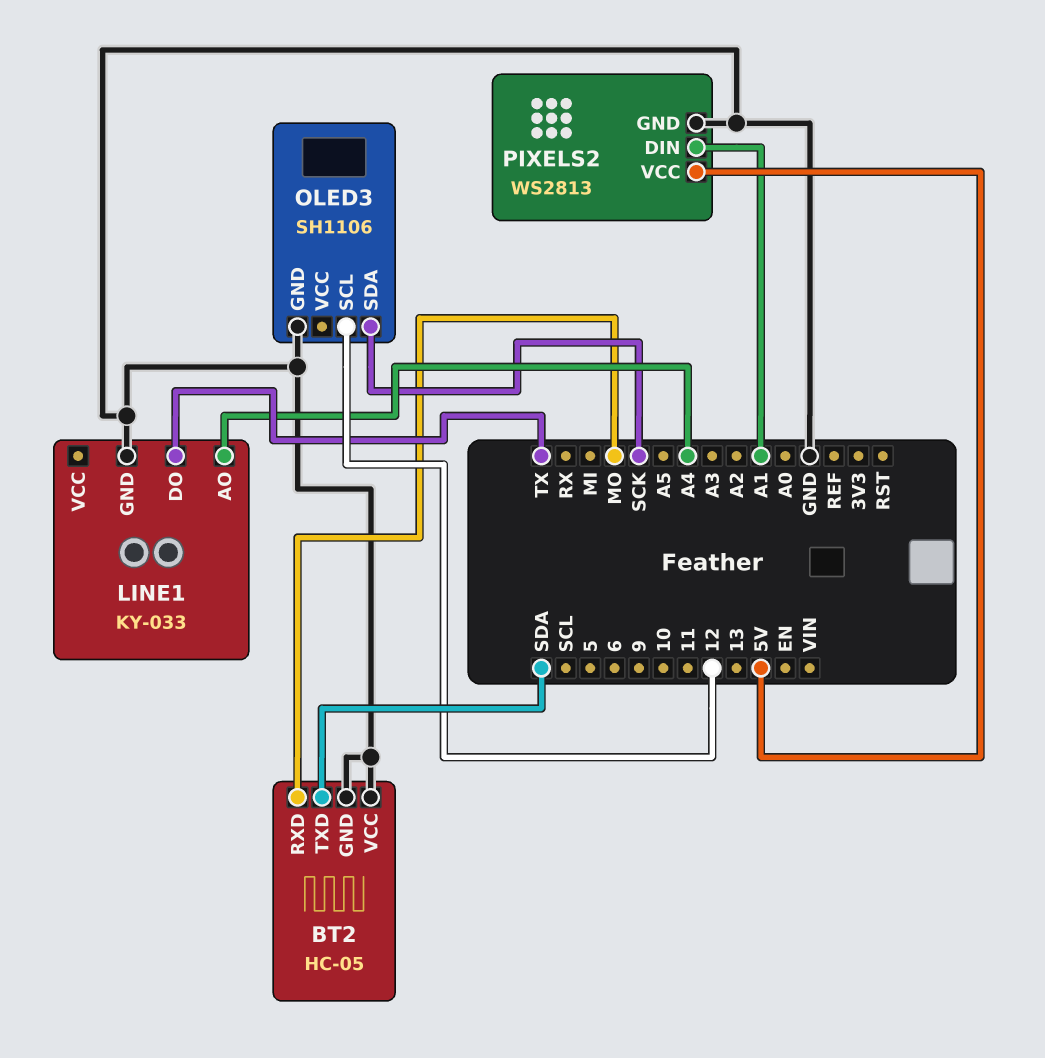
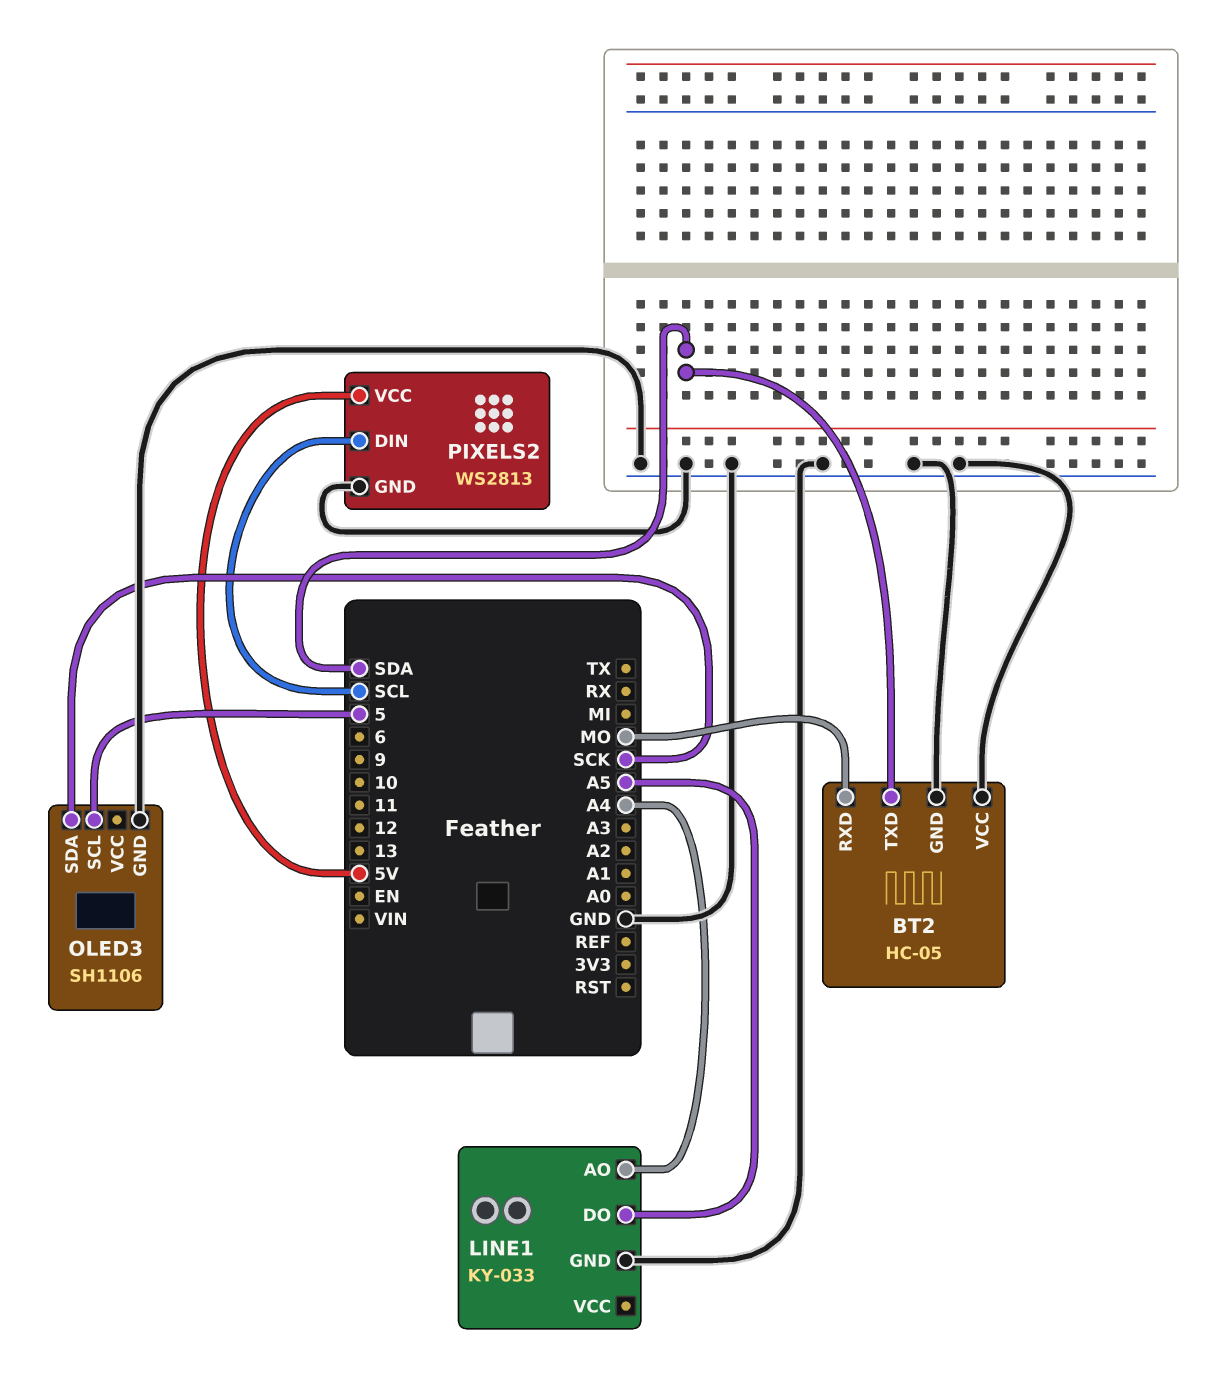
LINE1 pin DO: TX -> A5
OLED3 pin SCL: 12 -> 5
PIXELS2 pin DIN: A1 -> SCL

